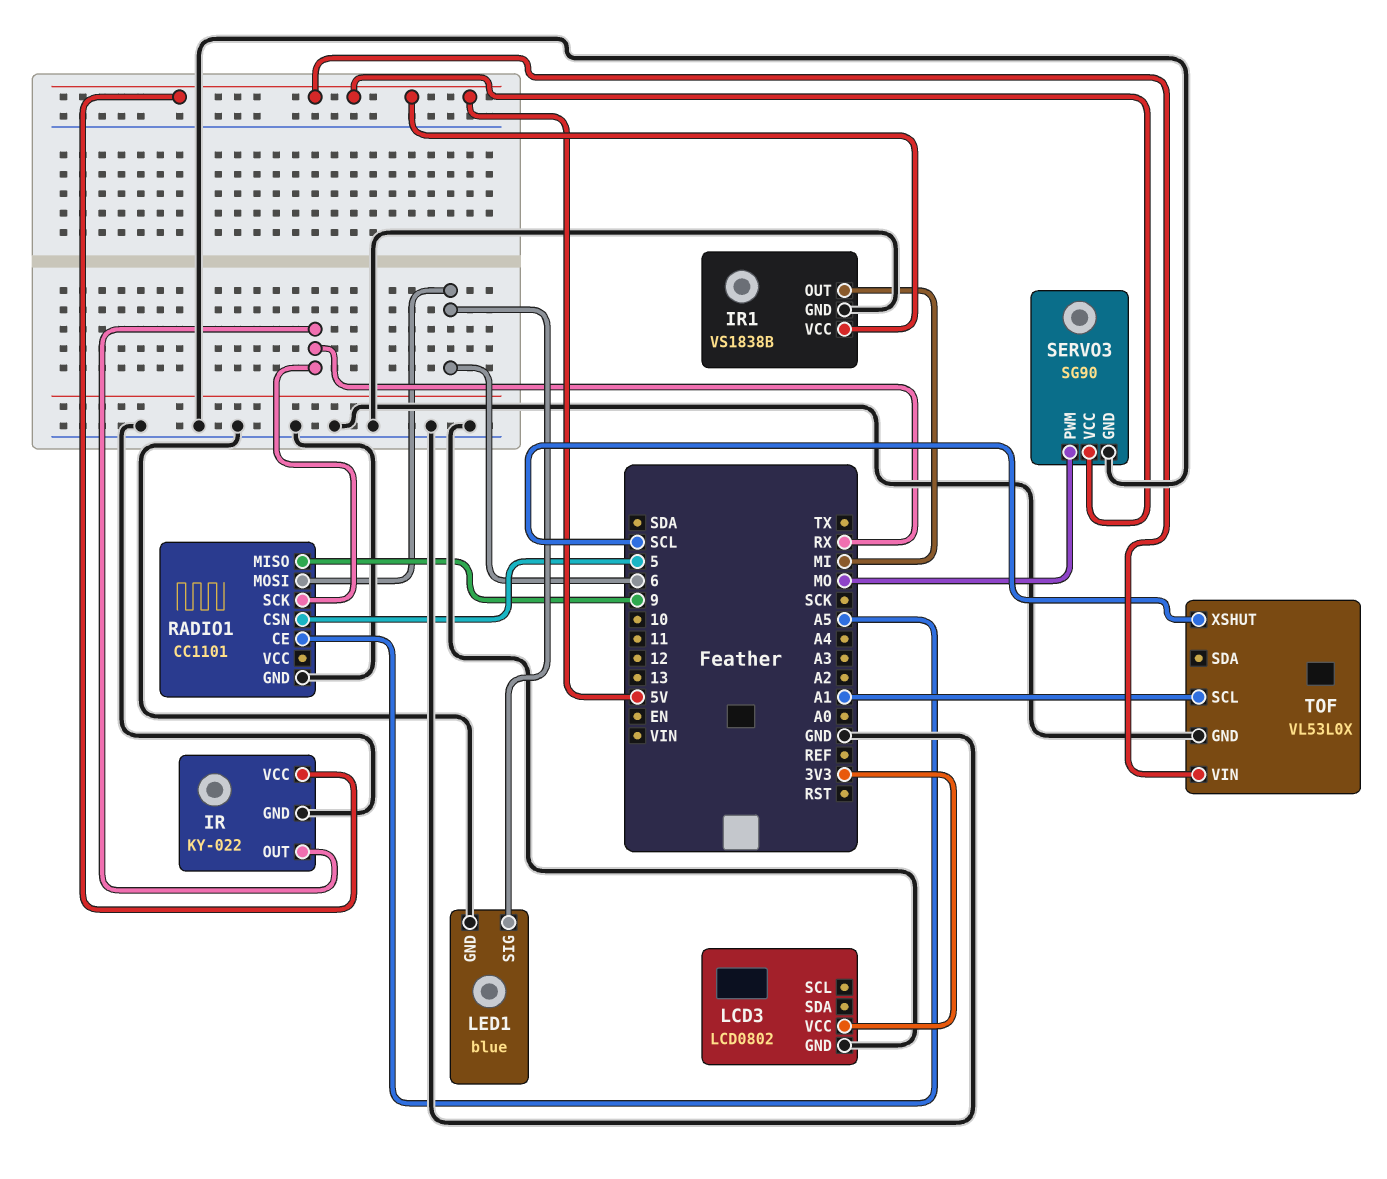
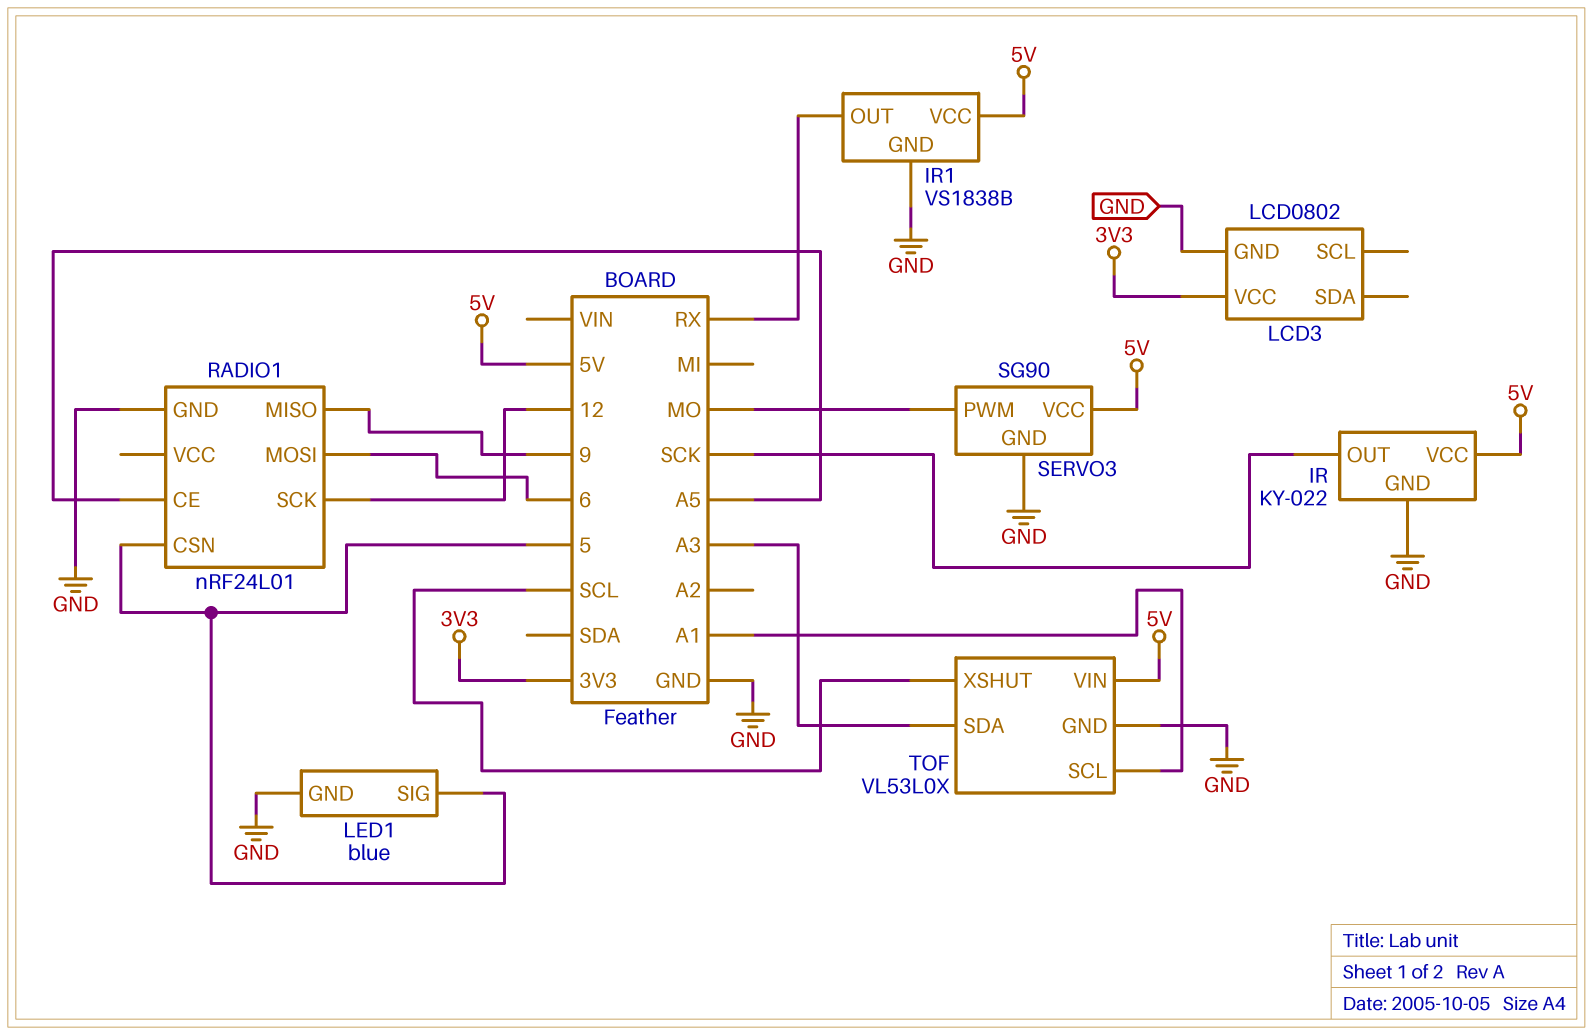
IR pin OUT: RX -> SCK
IR1 pin OUT: MI -> RX
LED1 pin SIG: 6 -> 5
RADIO1: CC1101 -> nRF24L01
RADIO1 pin SCK: RX -> 12
TOF pin SDA: none -> A3

